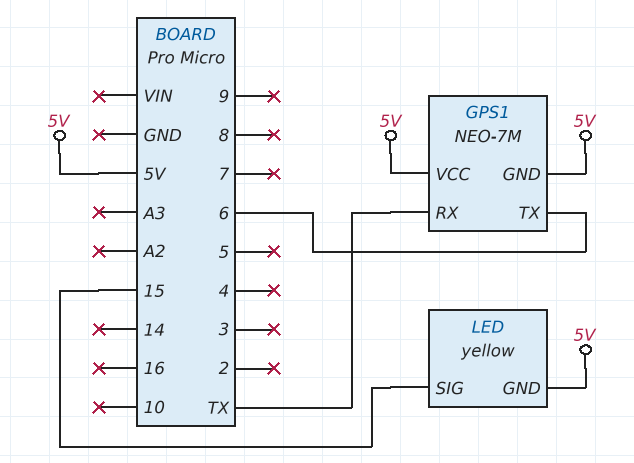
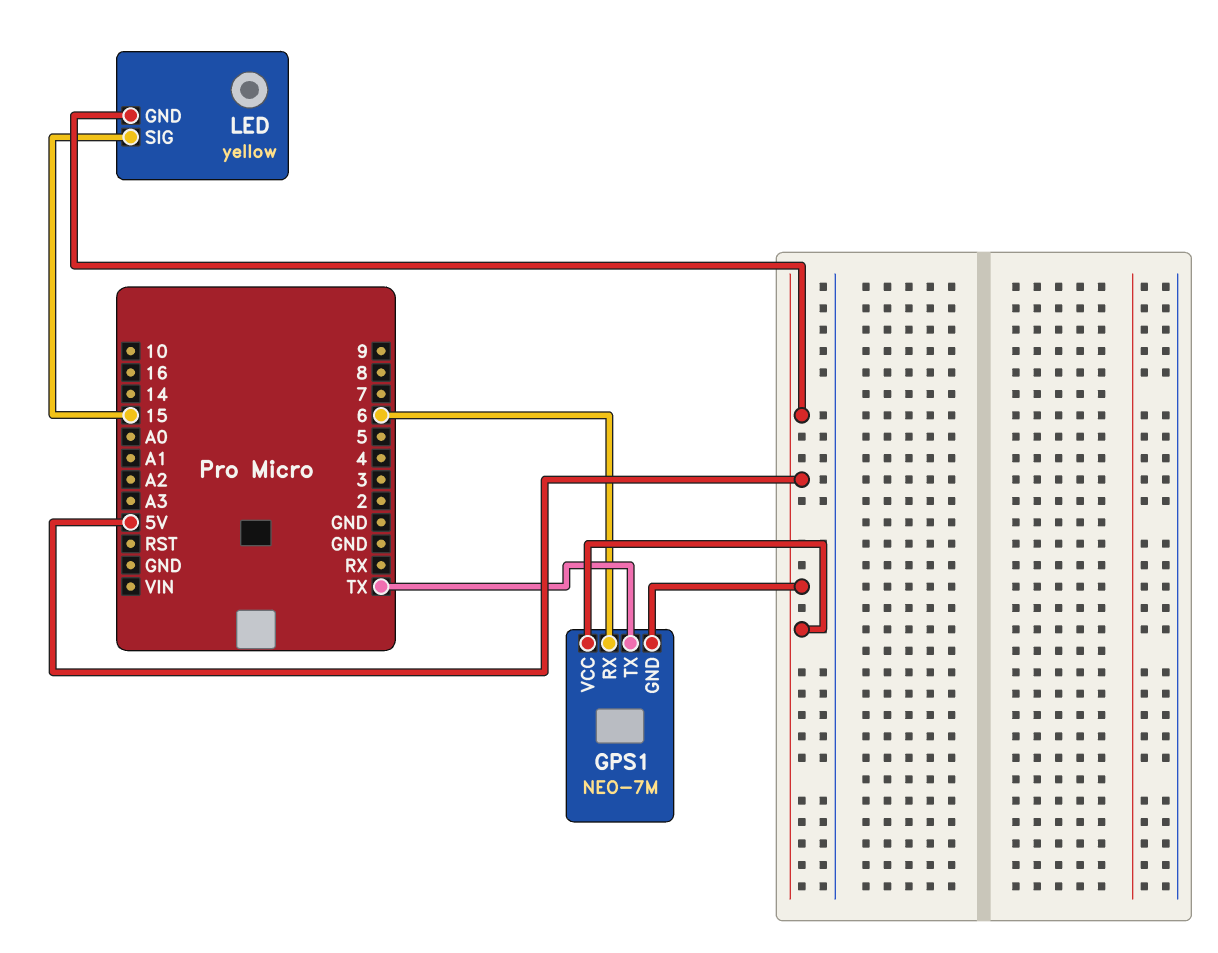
GPS1 pin RX: TX -> 6
GPS1 pin TX: 6 -> TX

